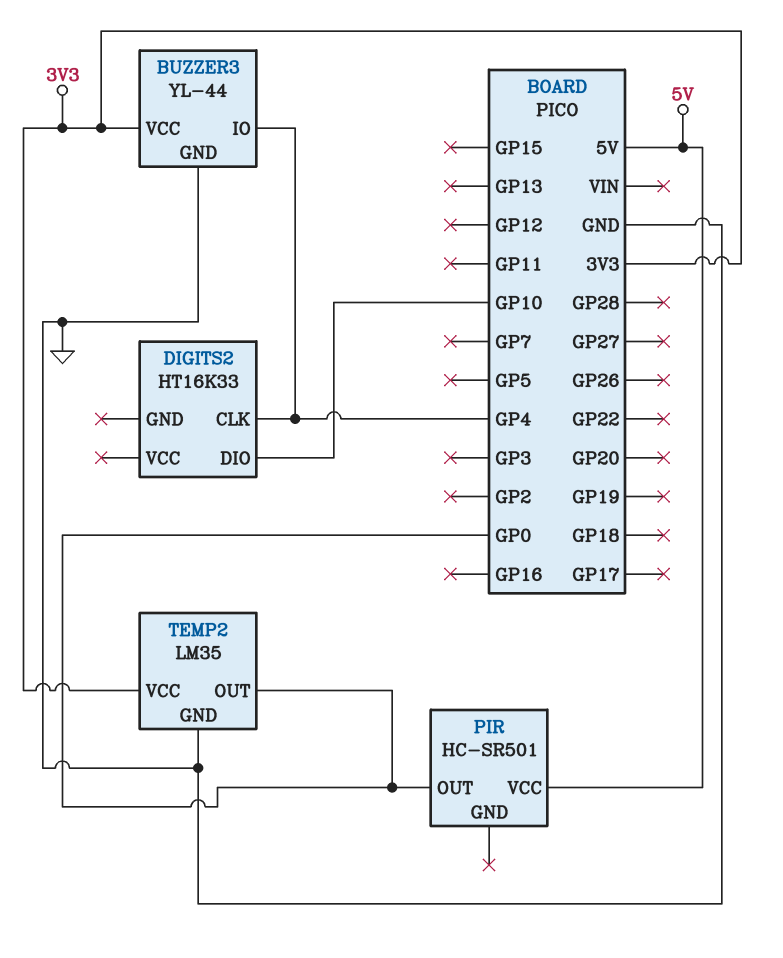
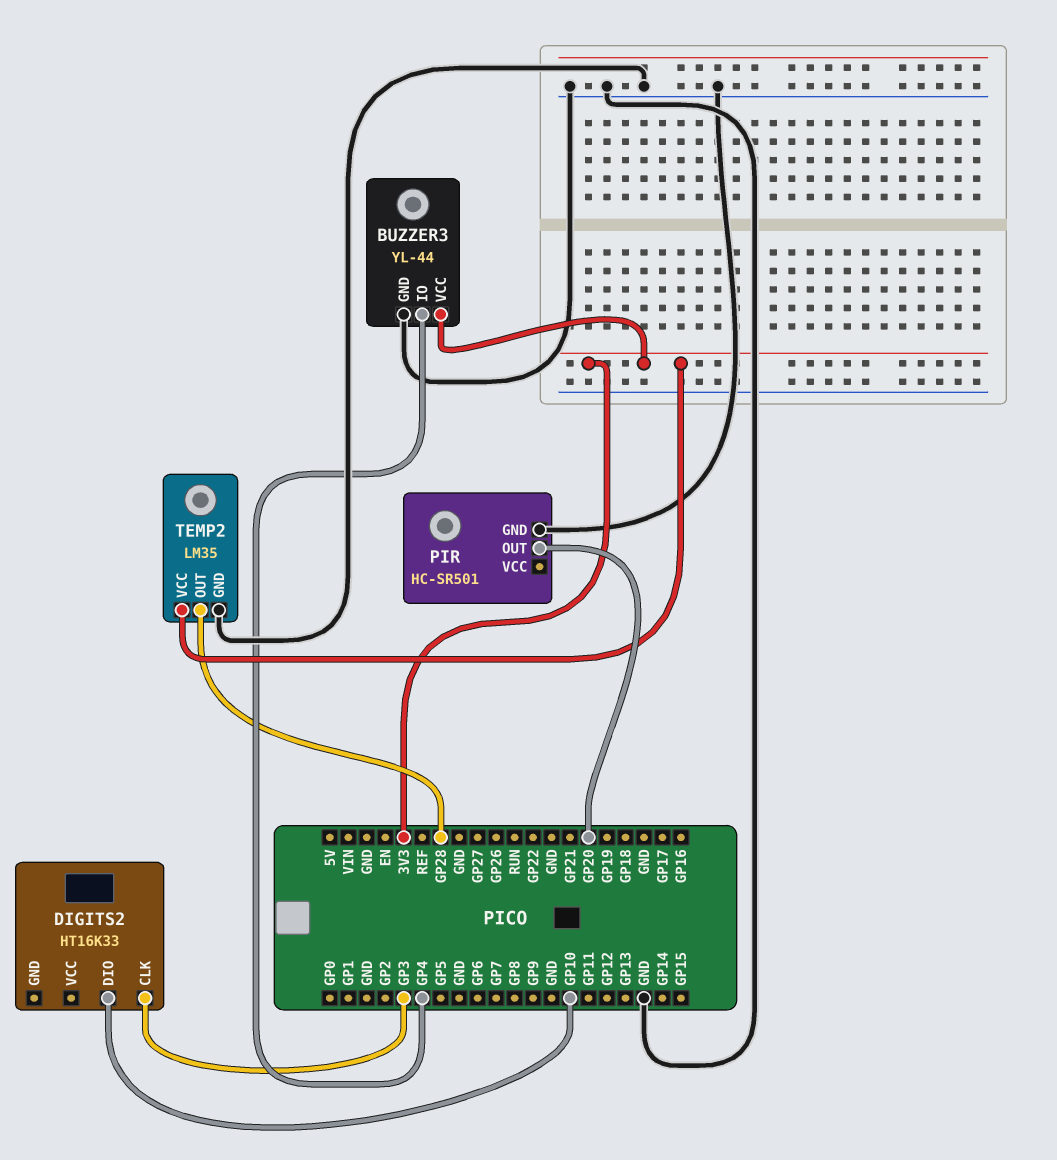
DIGITS2 pin CLK: GP4 -> GP3
PIR pin GND: none -> GND
PIR pin OUT: GP0 -> GP20
PIR pin VCC: 5V -> none
TEMP2 pin OUT: GP0 -> GP28

